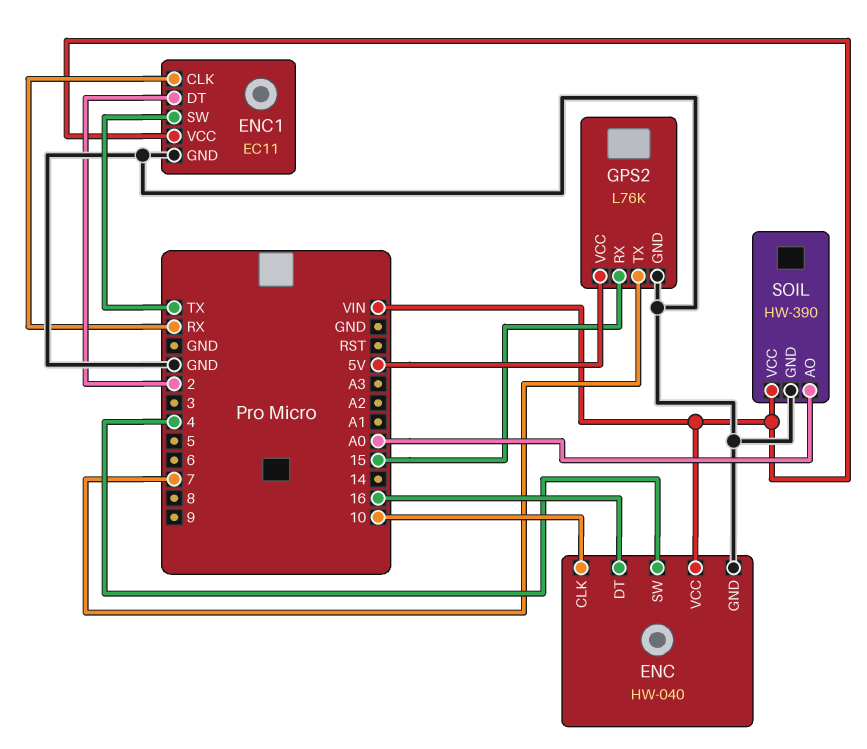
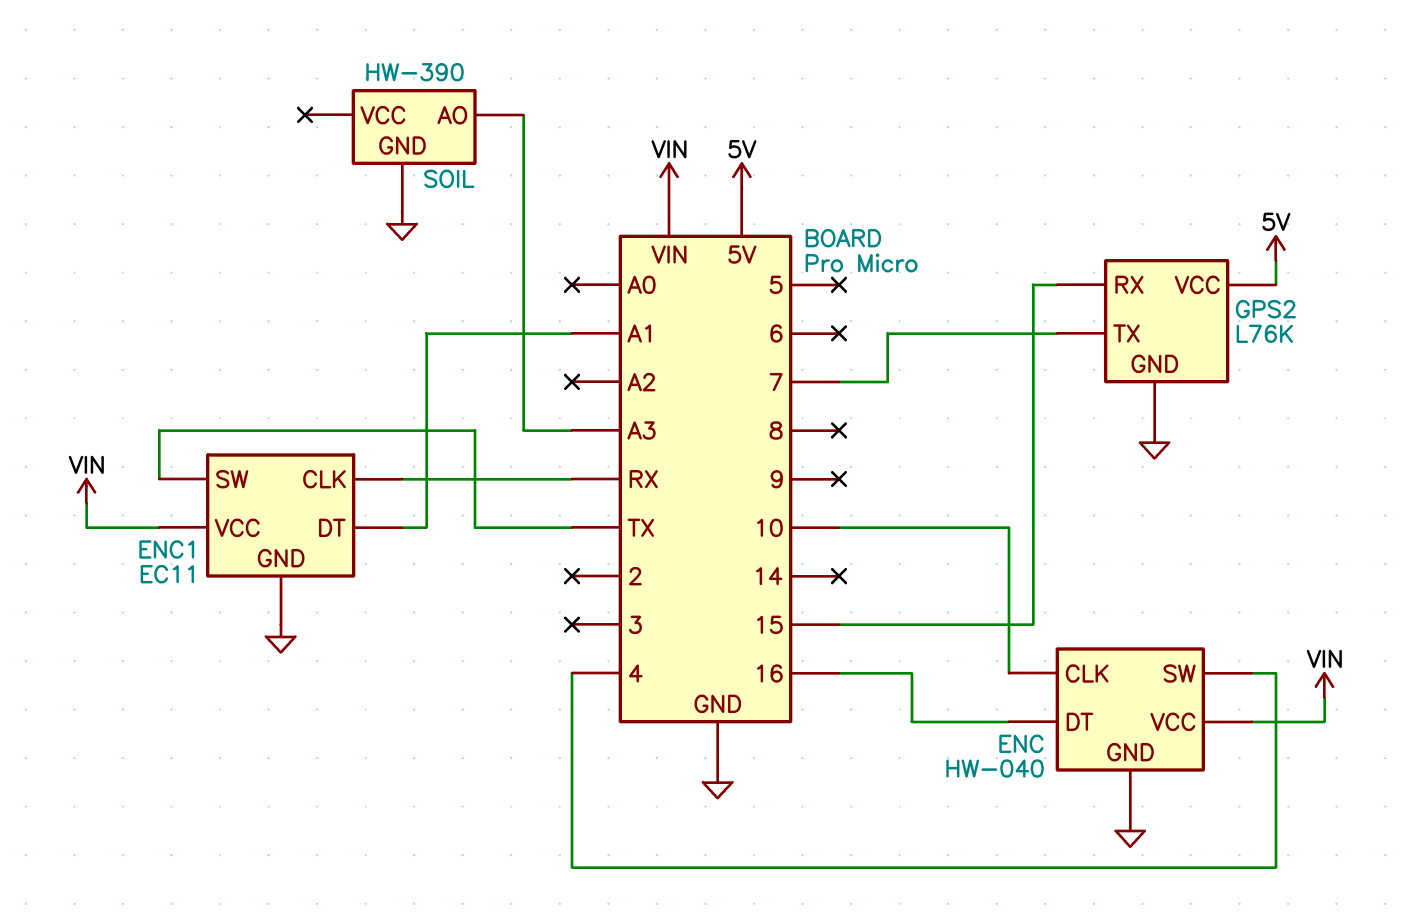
ENC1 pin DT: 2 -> A1
SOIL pin AO: A0 -> A3
SOIL pin VCC: VIN -> none

